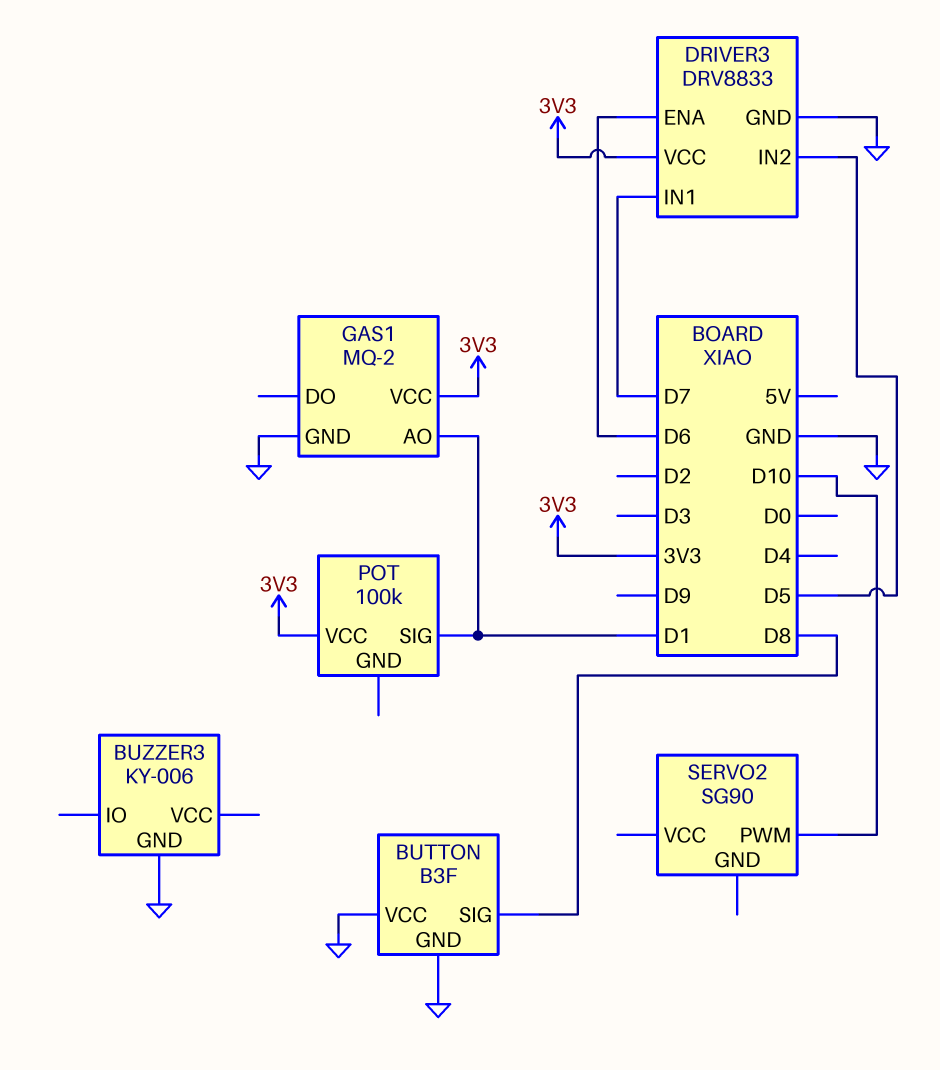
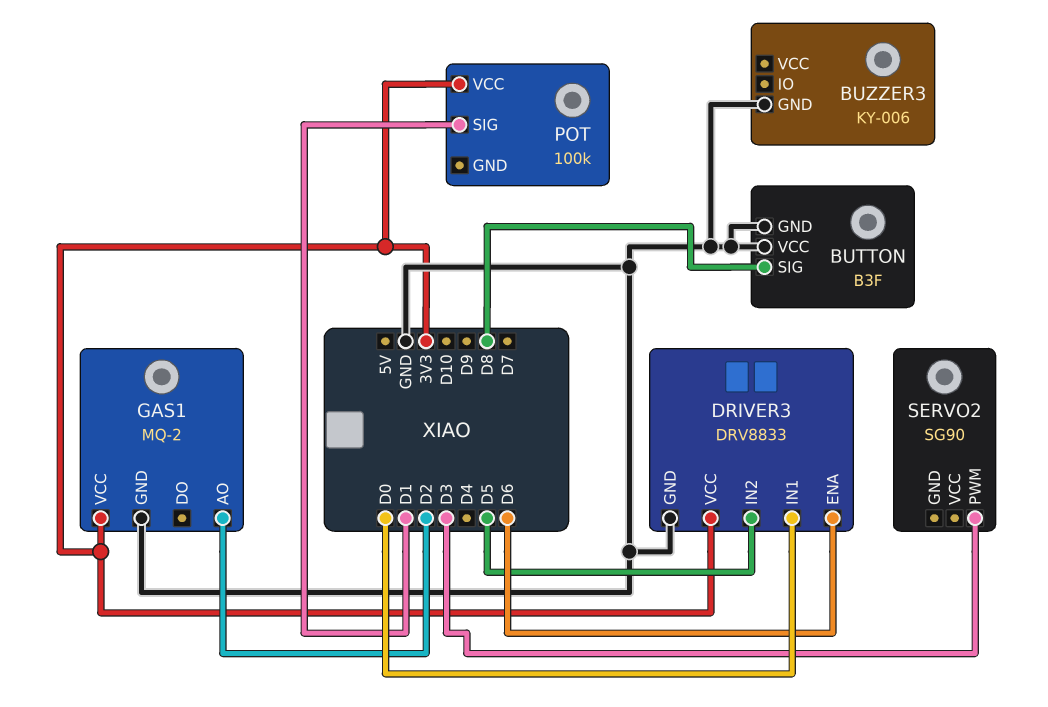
DRIVER3 pin IN1: D7 -> D0
GAS1 pin AO: D1 -> D2
SERVO2 pin PWM: D10 -> D3

